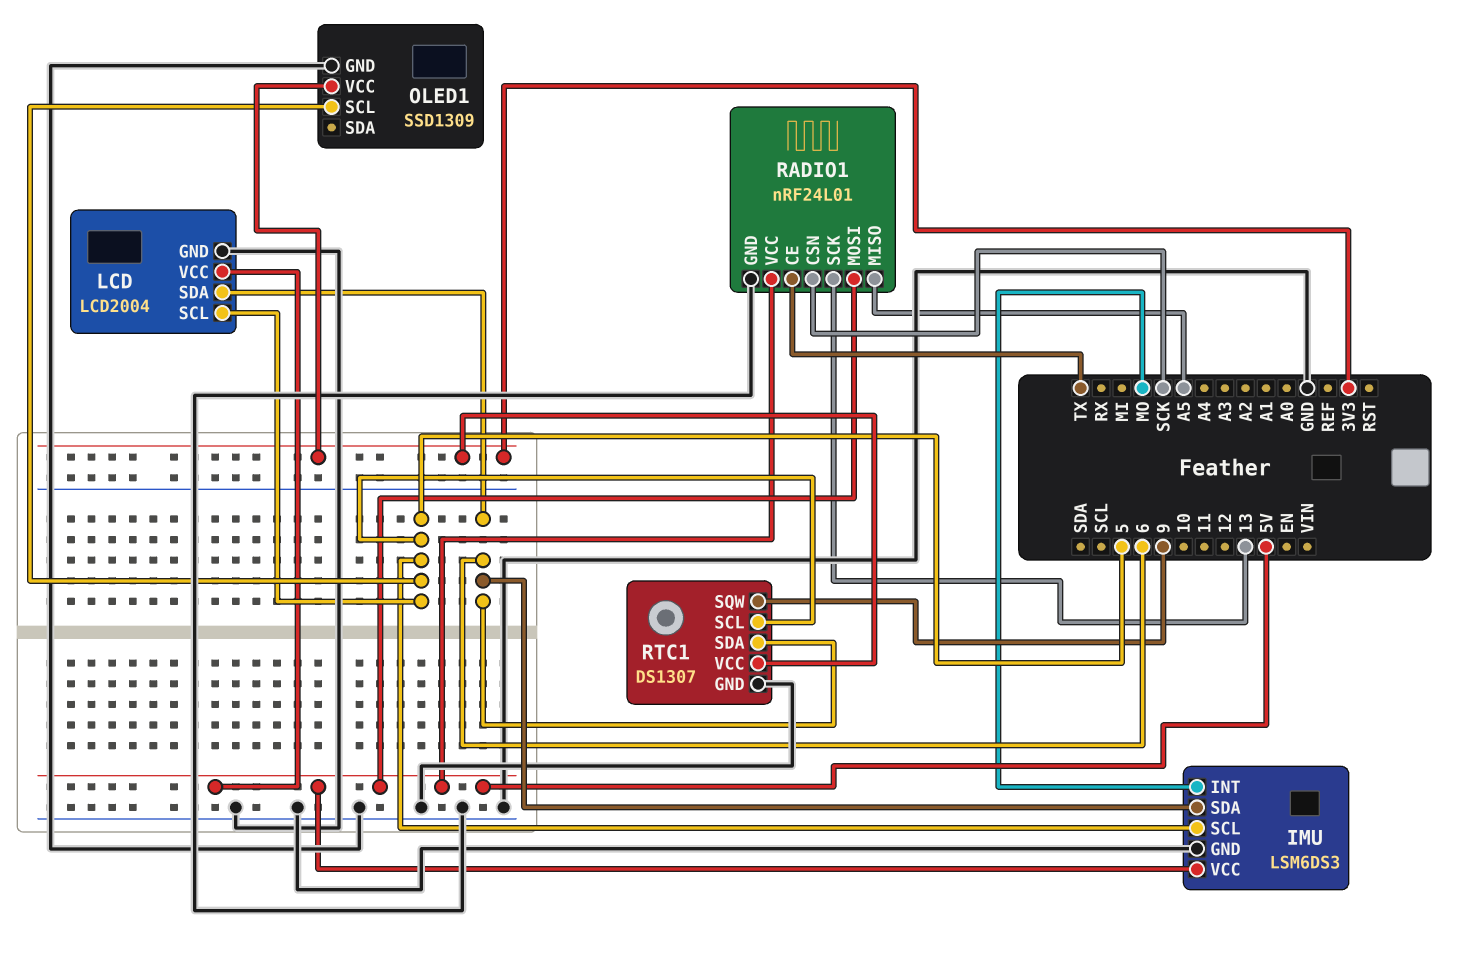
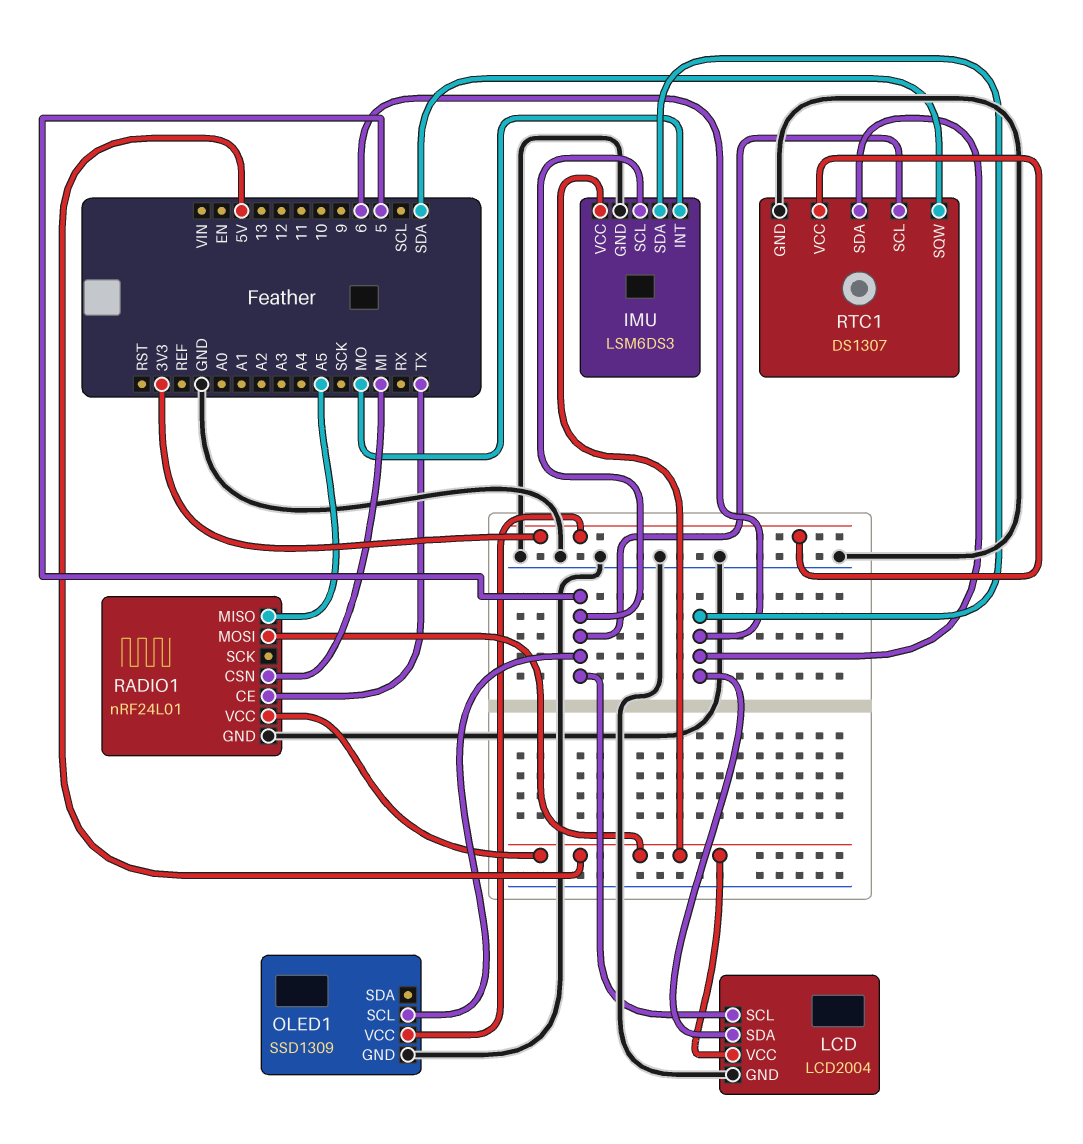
RADIO1 pin CSN: SCK -> MI
RADIO1 pin SCK: 13 -> none
RTC1 pin SQW: 9 -> SDA

